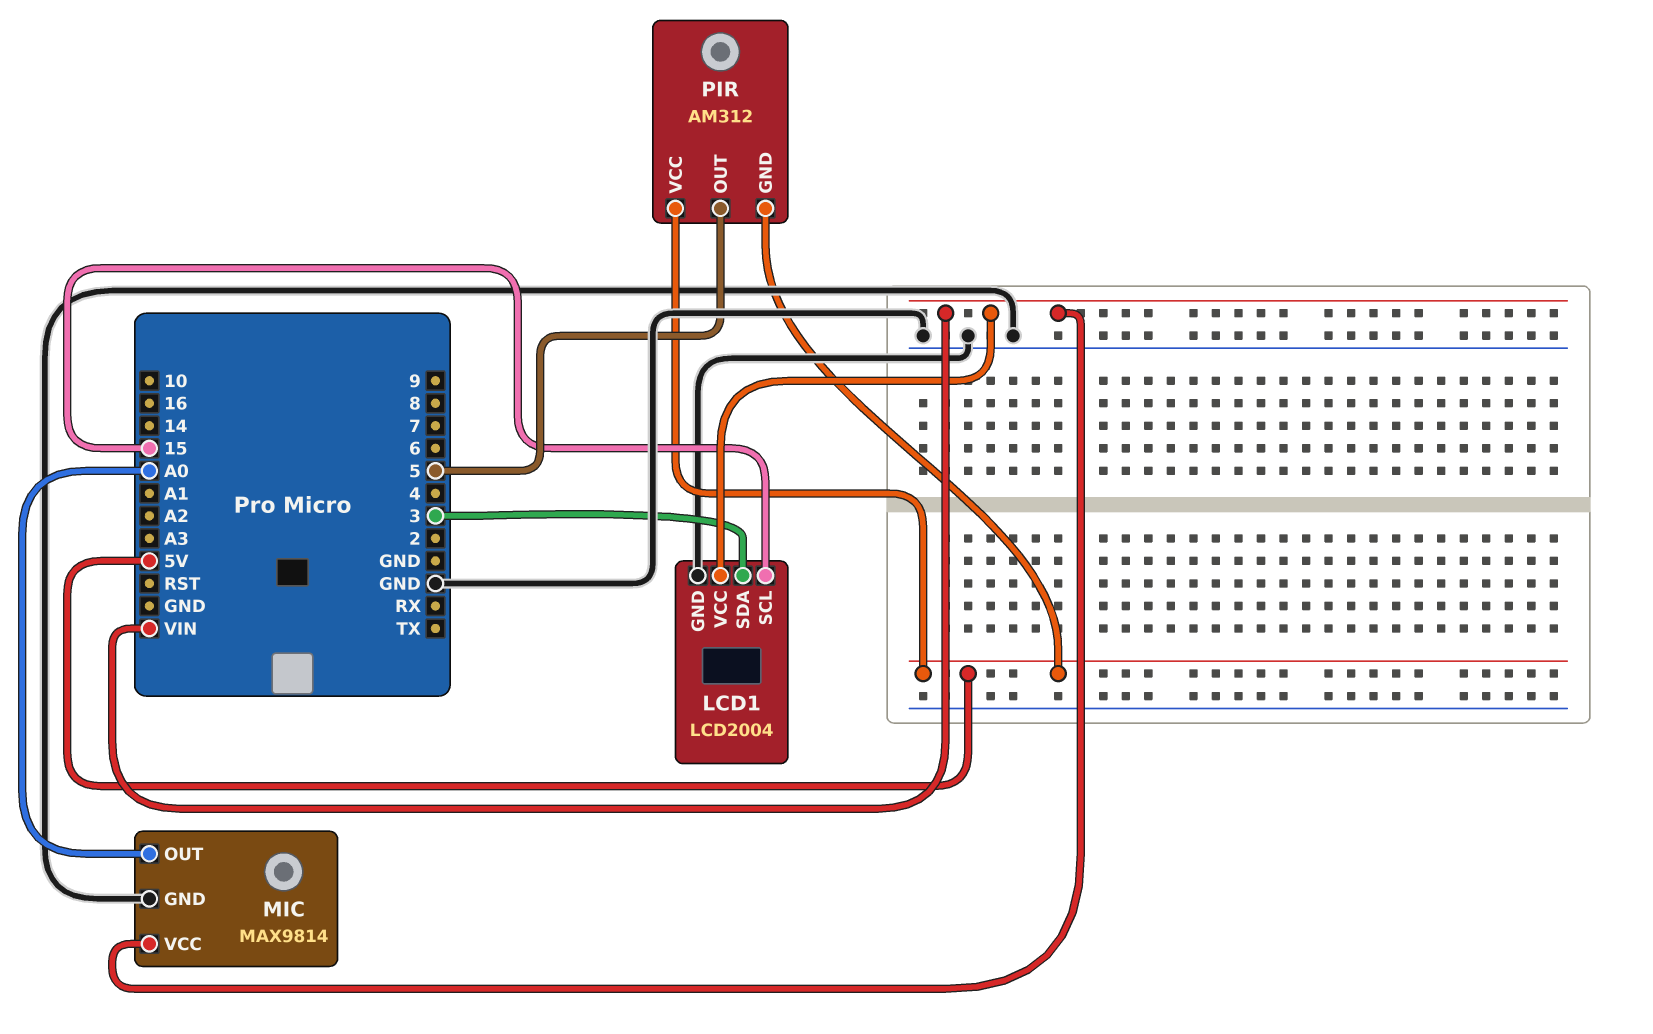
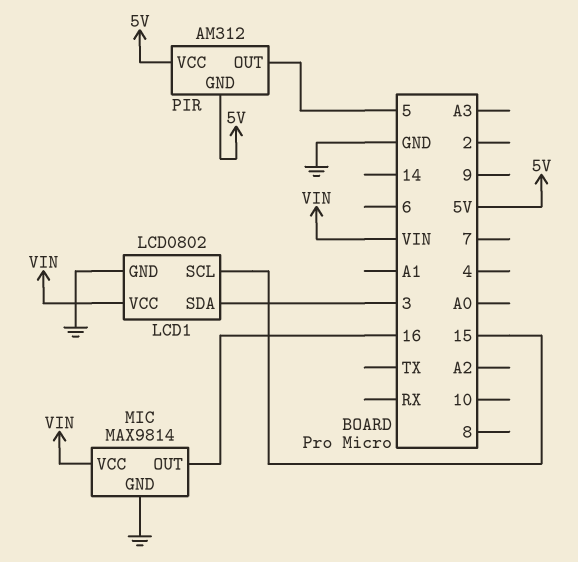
LCD1: LCD2004 -> LCD0802
MIC pin OUT: A0 -> 16

